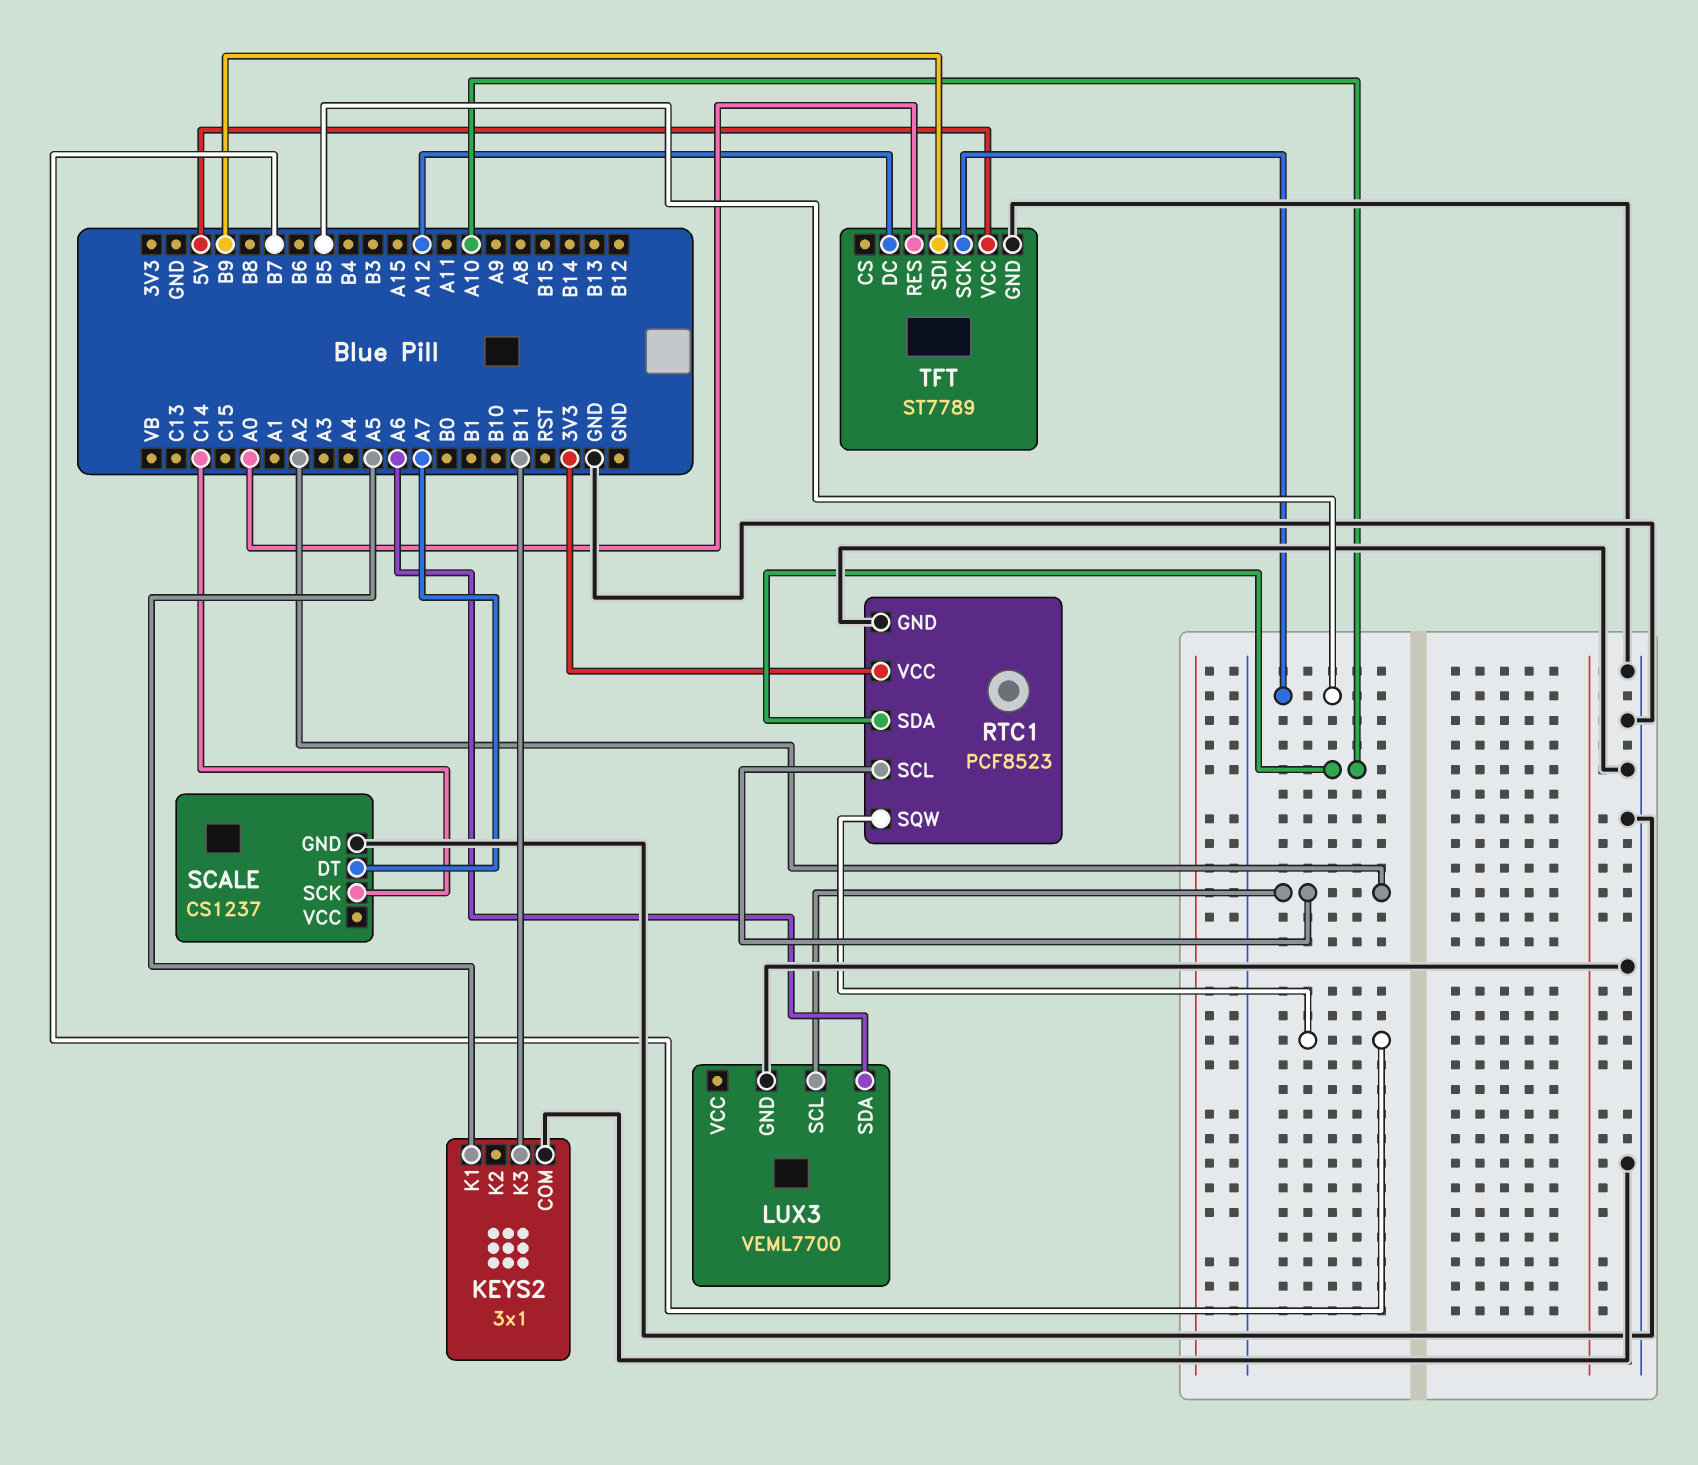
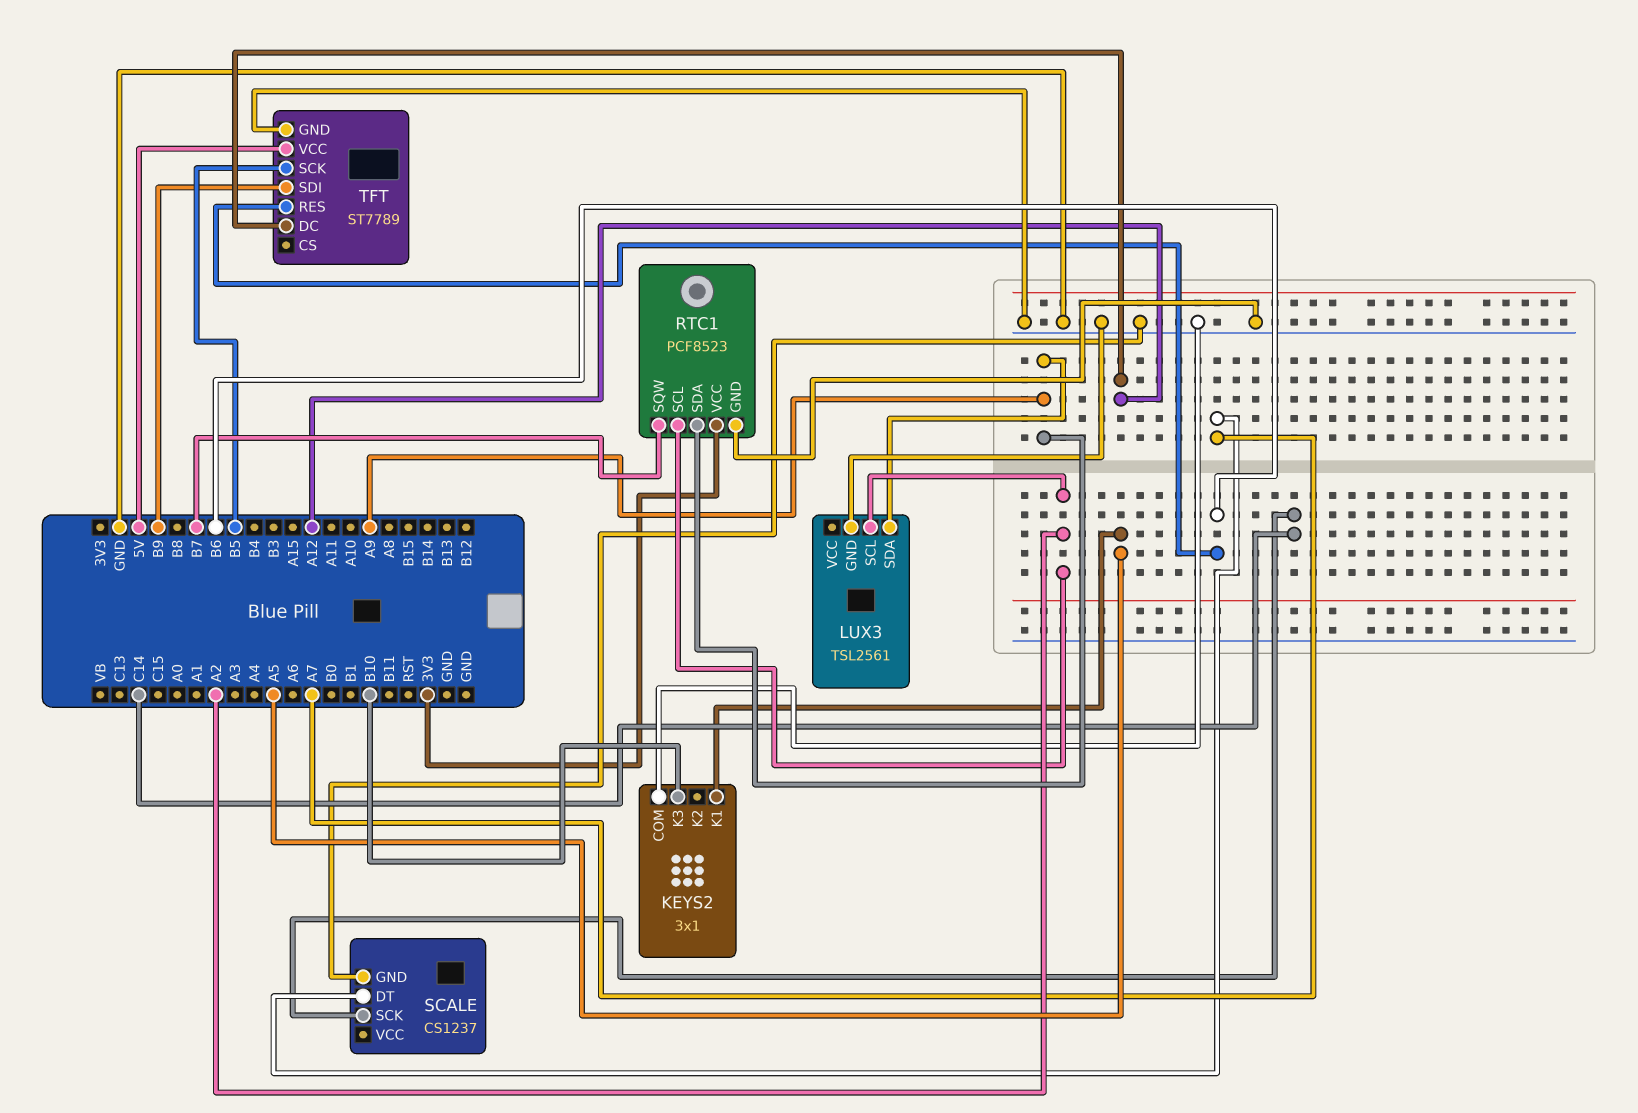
KEYS2 pin K3: B11 -> B10
LUX3: VEML7700 -> TSL2561
LUX3 pin SDA: A6 -> A9
RTC1 pin SDA: A10 -> A9
TFT pin RES: A0 -> B6

